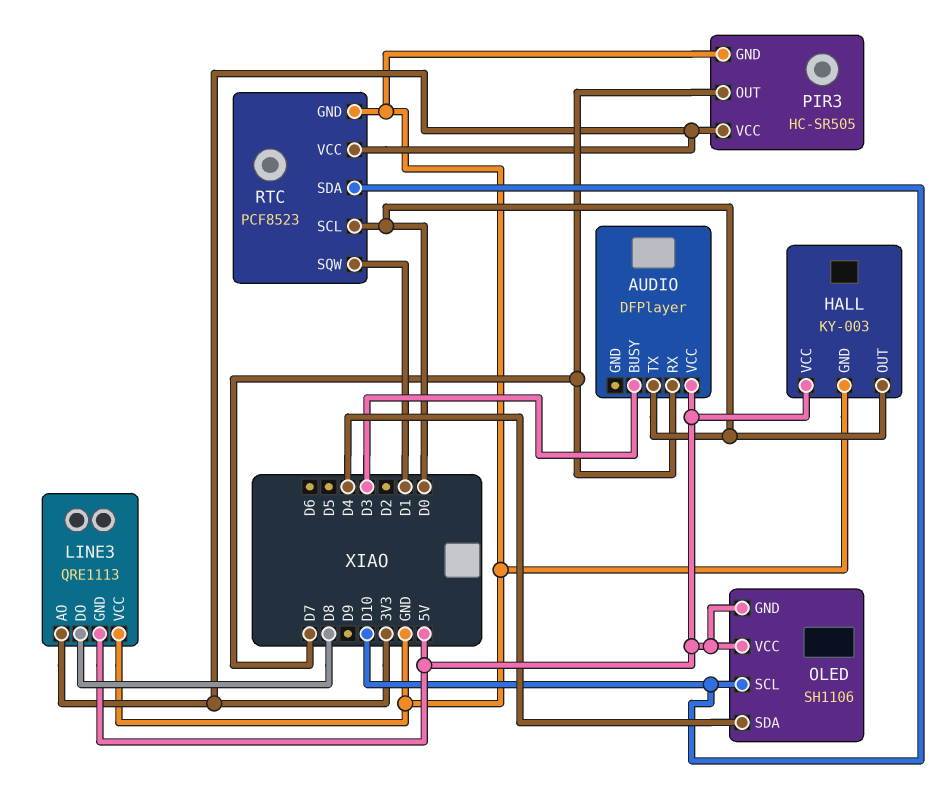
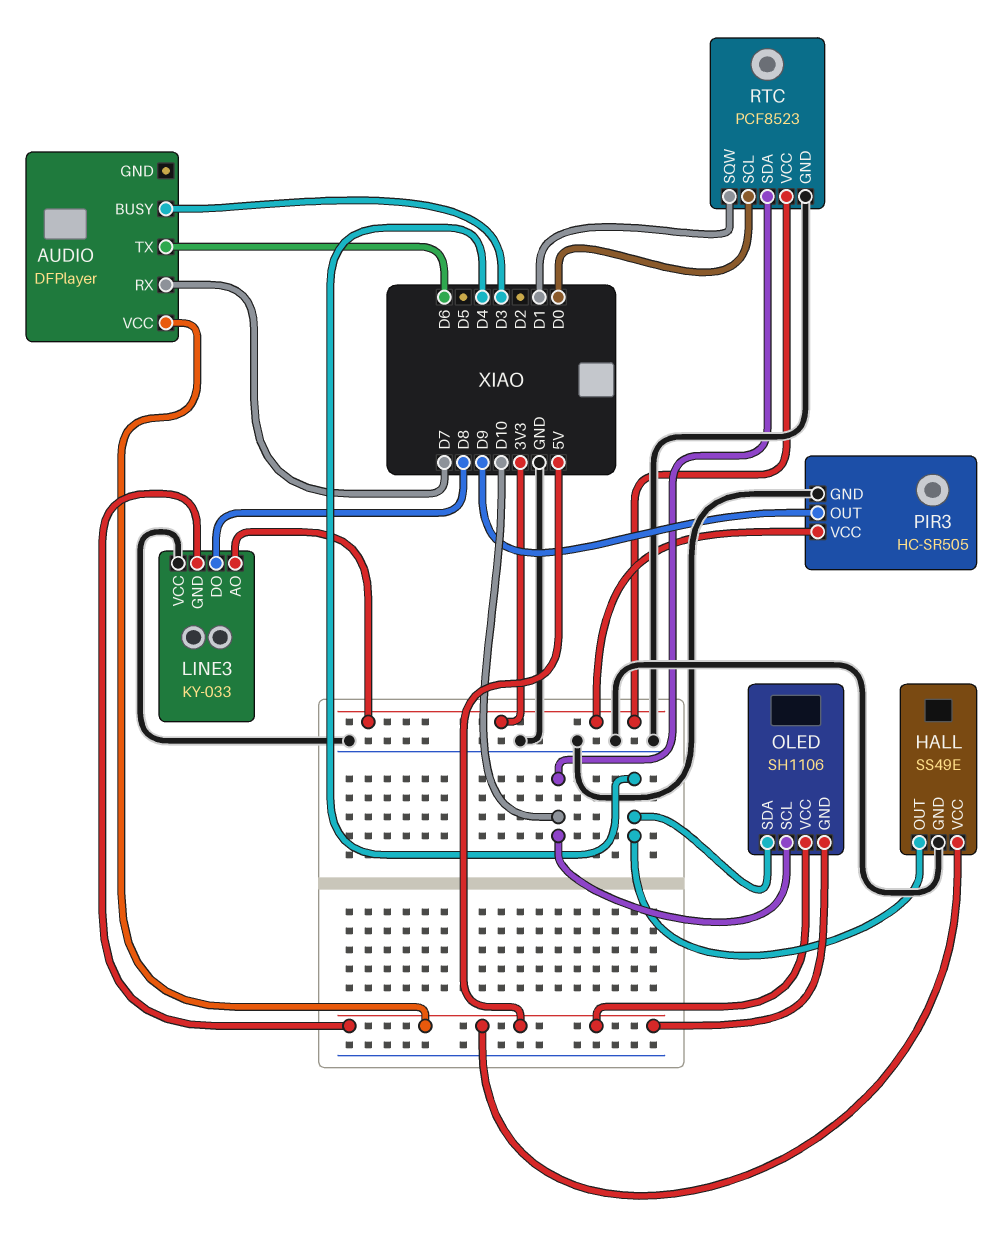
AUDIO pin TX: D0 -> D6
HALL: KY-003 -> SS49E
HALL pin OUT: D0 -> D4
LINE3: QRE1113 -> KY-033
PIR3 pin OUT: D7 -> D9

